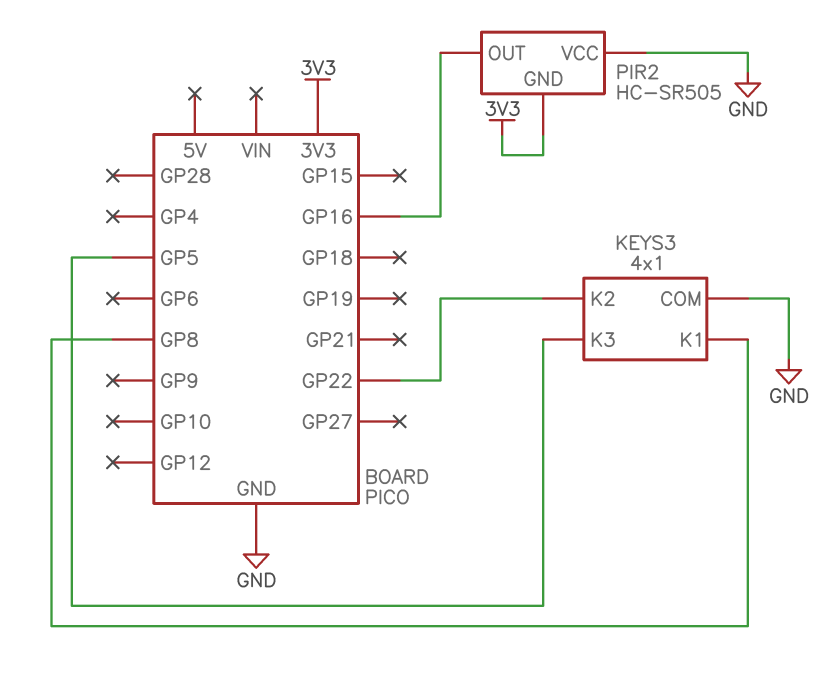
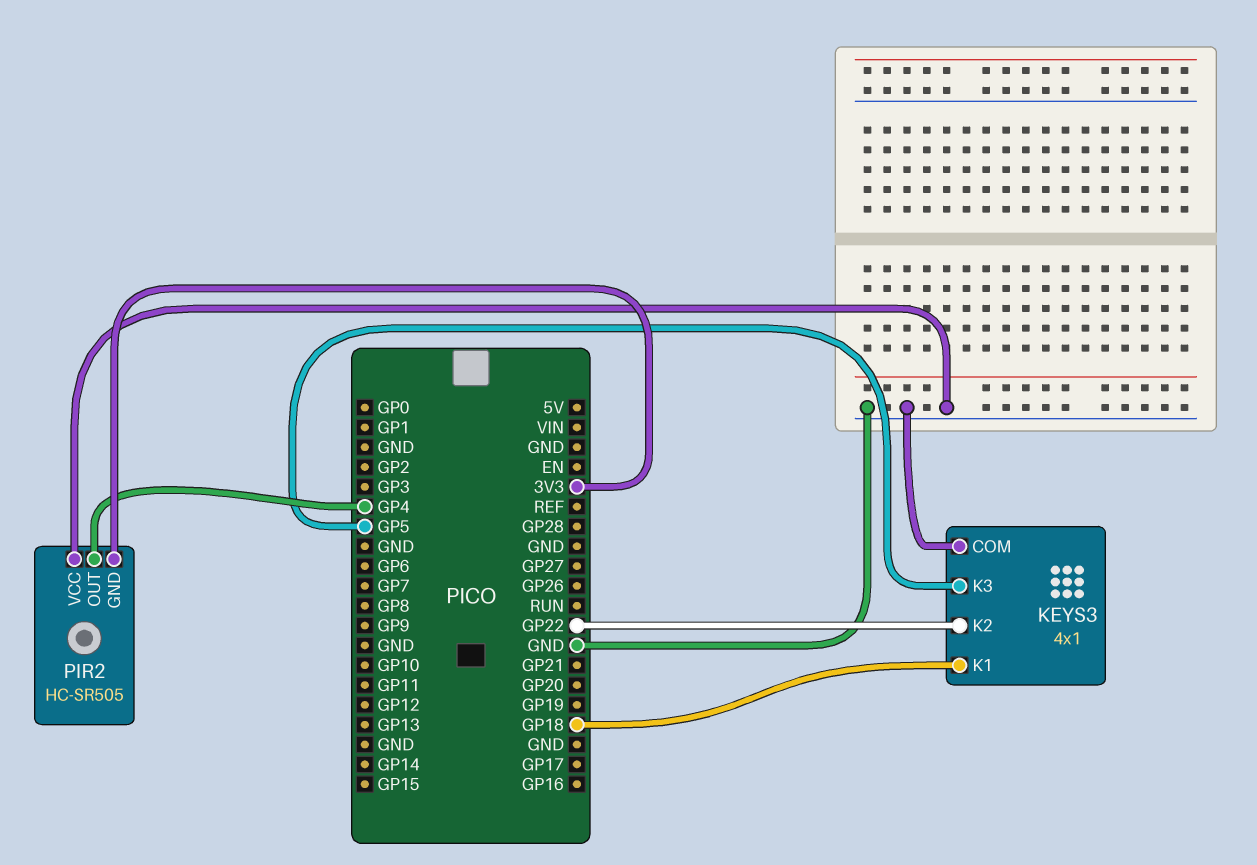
KEYS3 pin K1: GP8 -> GP18
PIR2 pin OUT: GP16 -> GP4

